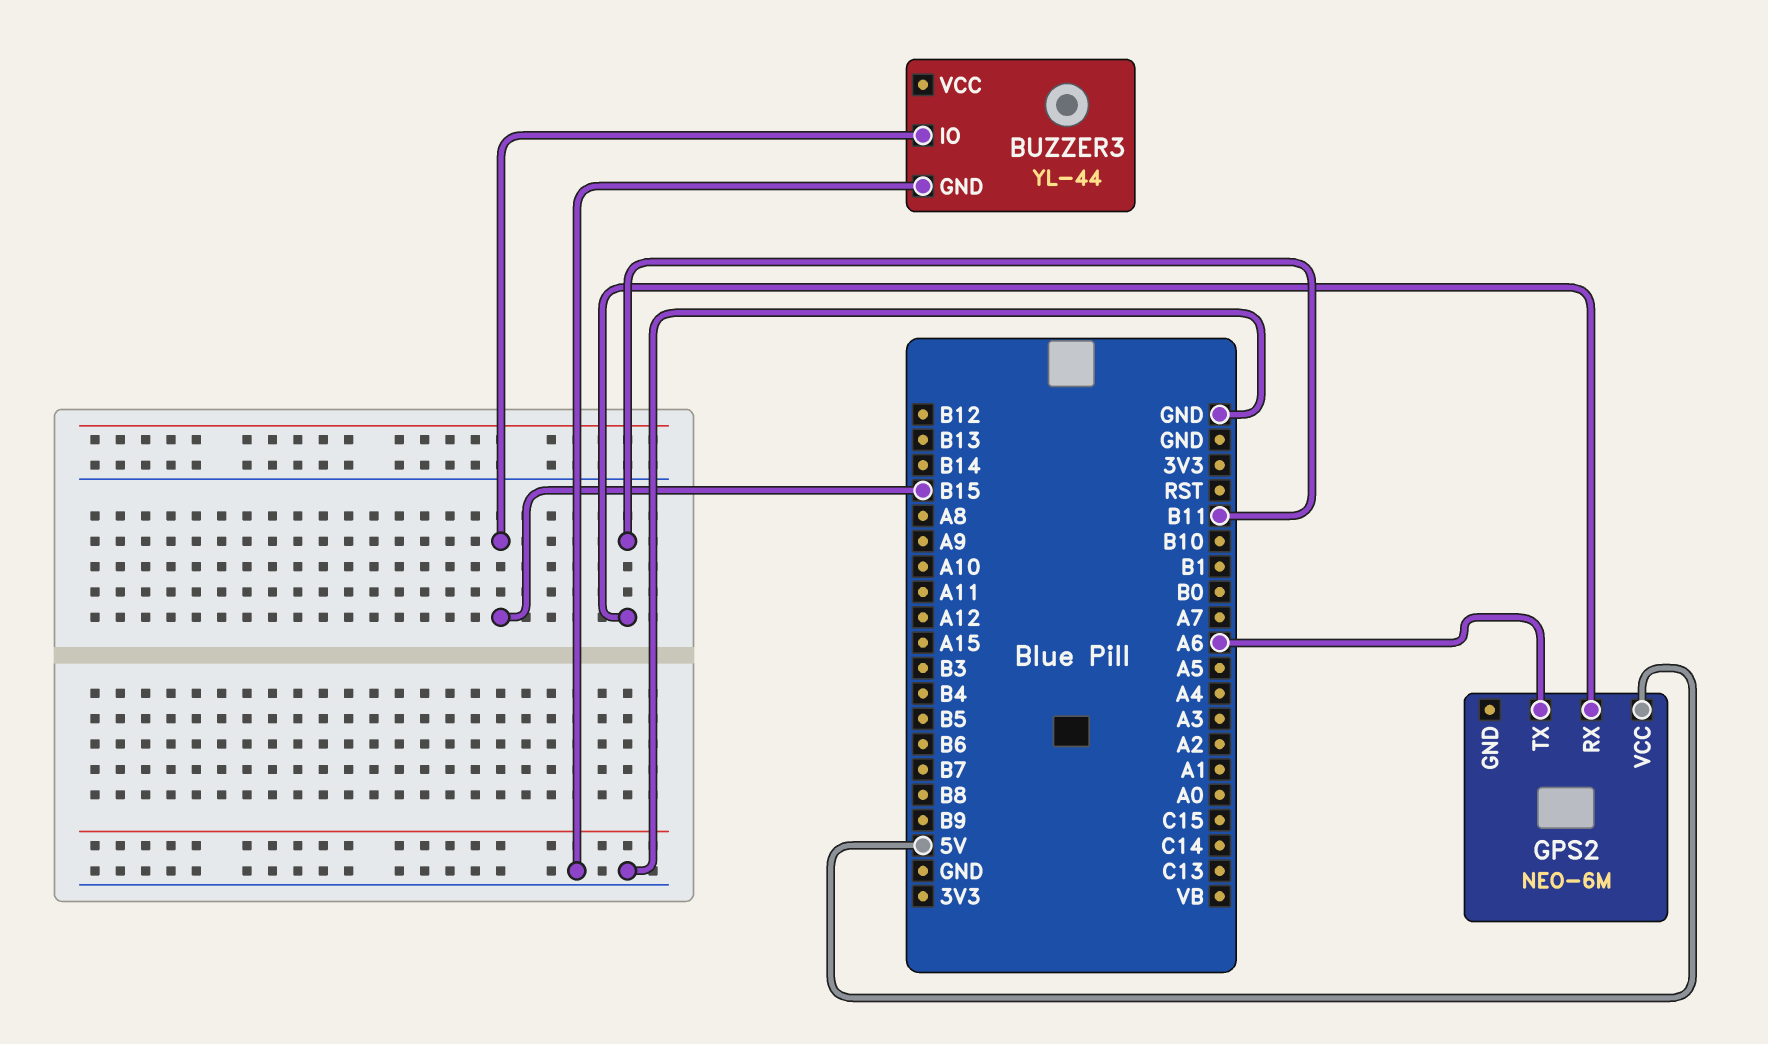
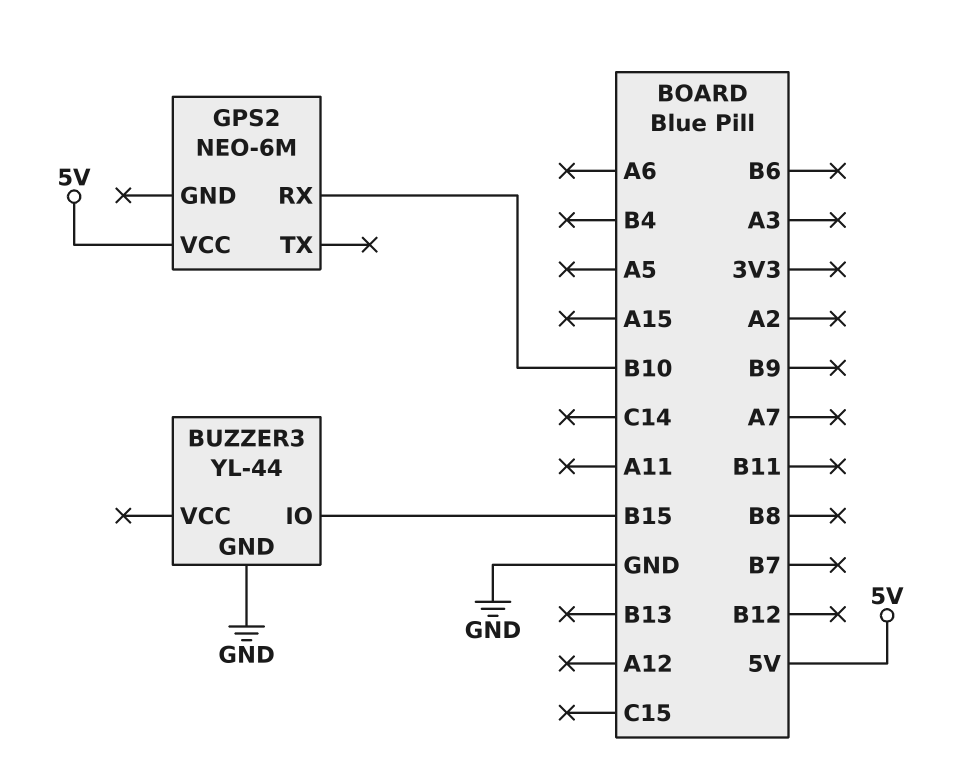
GPS2 pin RX: B11 -> B10
GPS2 pin TX: A6 -> none

